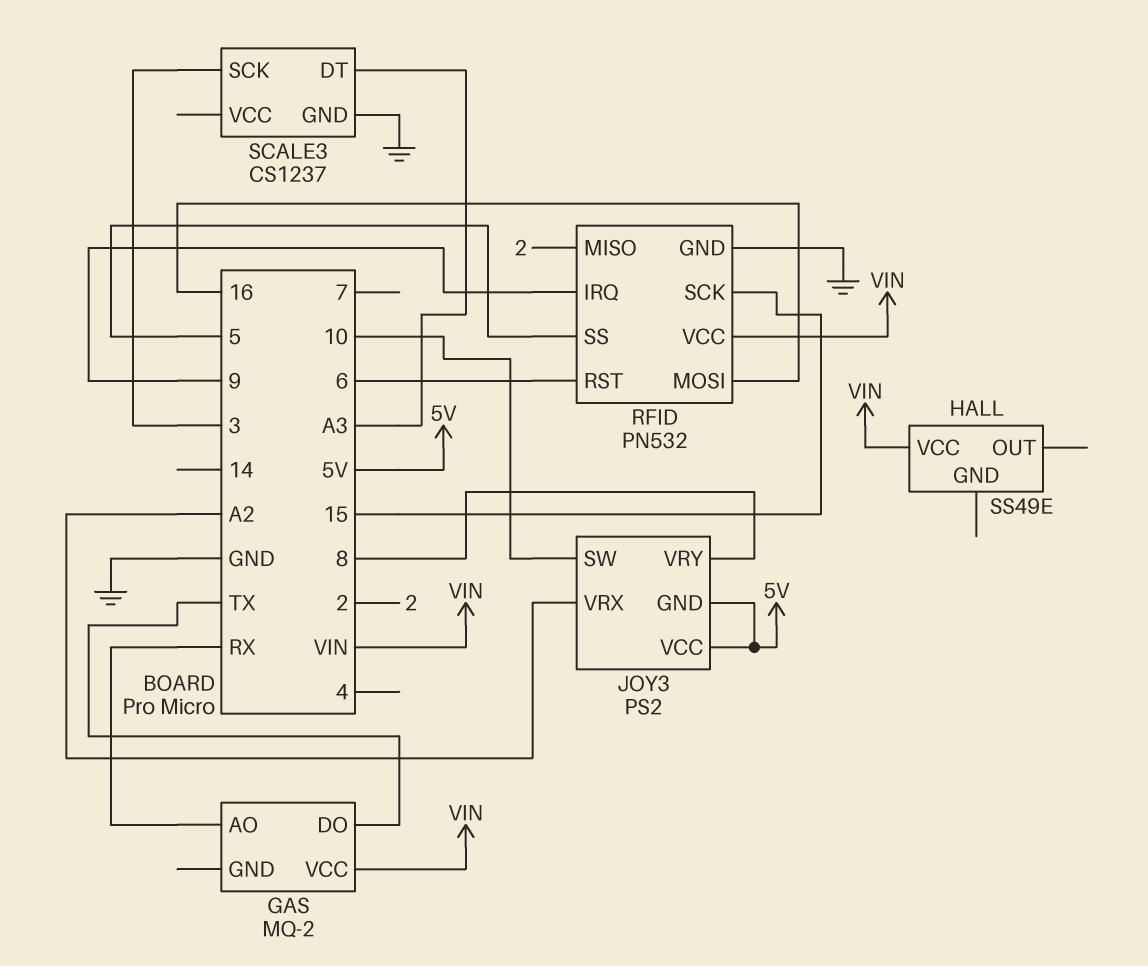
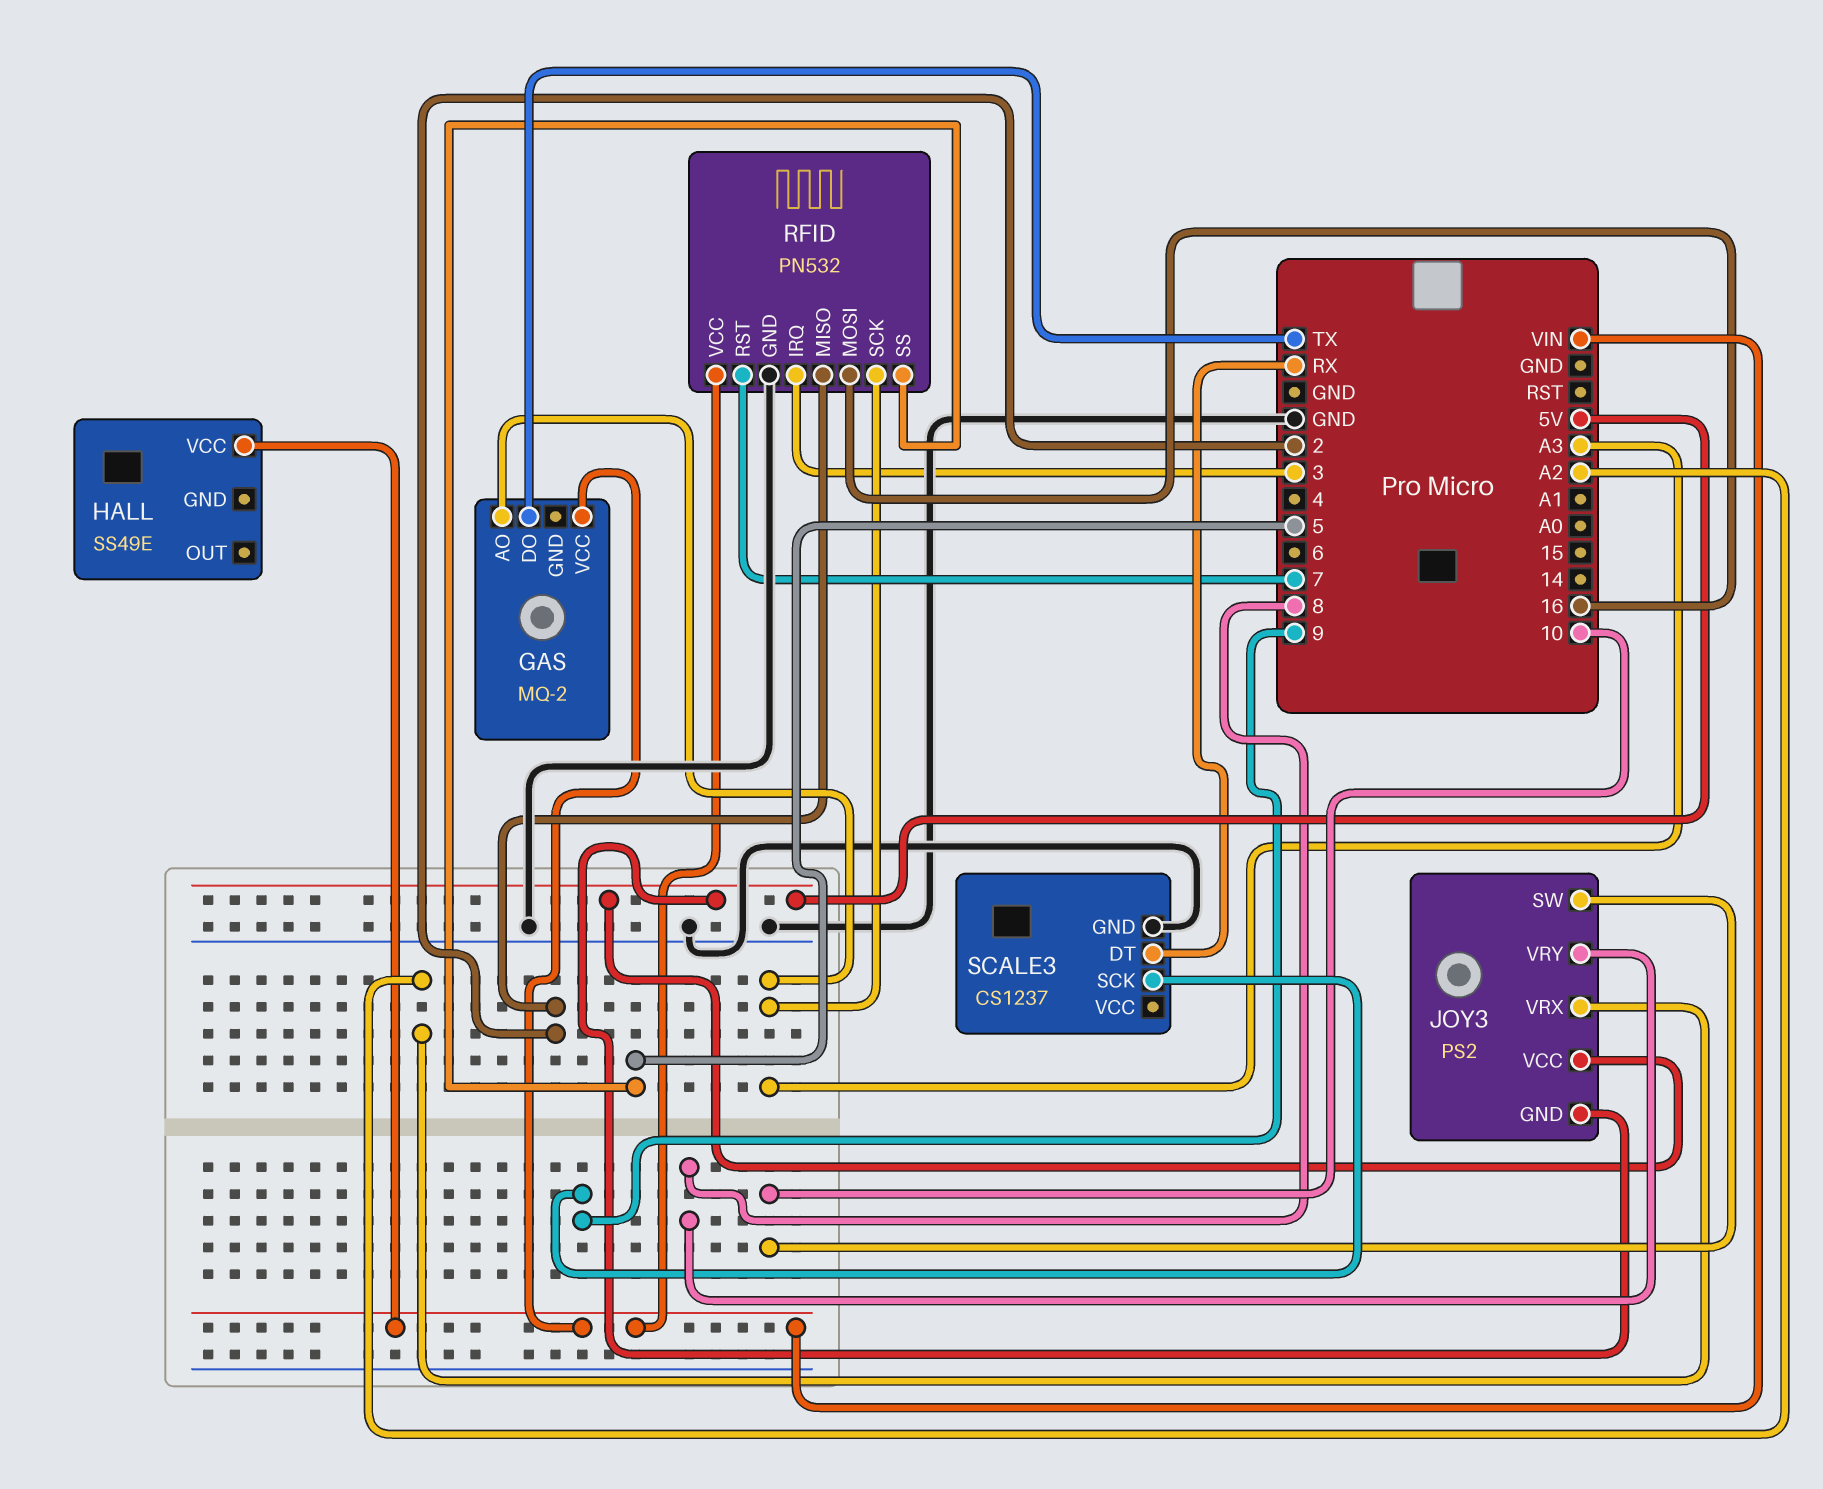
GAS pin AO: RX -> A3
RFID pin IRQ: 9 -> 3
RFID pin RST: 6 -> 7
RFID pin SCK: 15 -> A3
SCALE3 pin DT: A3 -> RX
SCALE3 pin SCK: 3 -> 9

